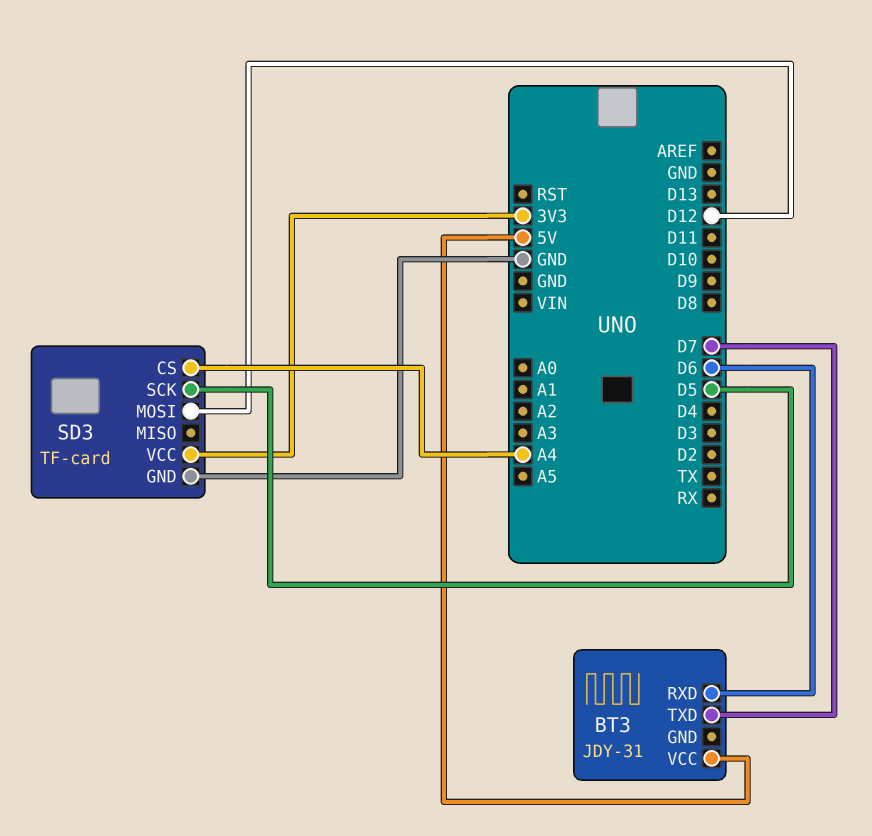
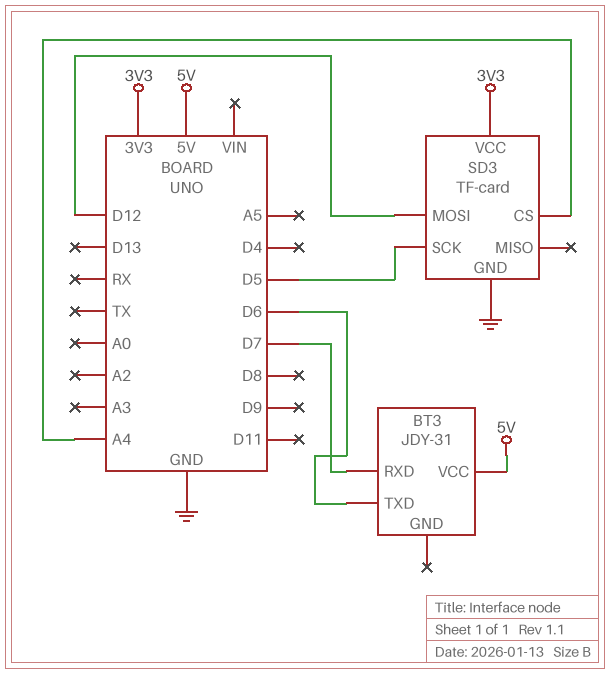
BT3 pin RXD: D6 -> D7
BT3 pin TXD: D7 -> D6

